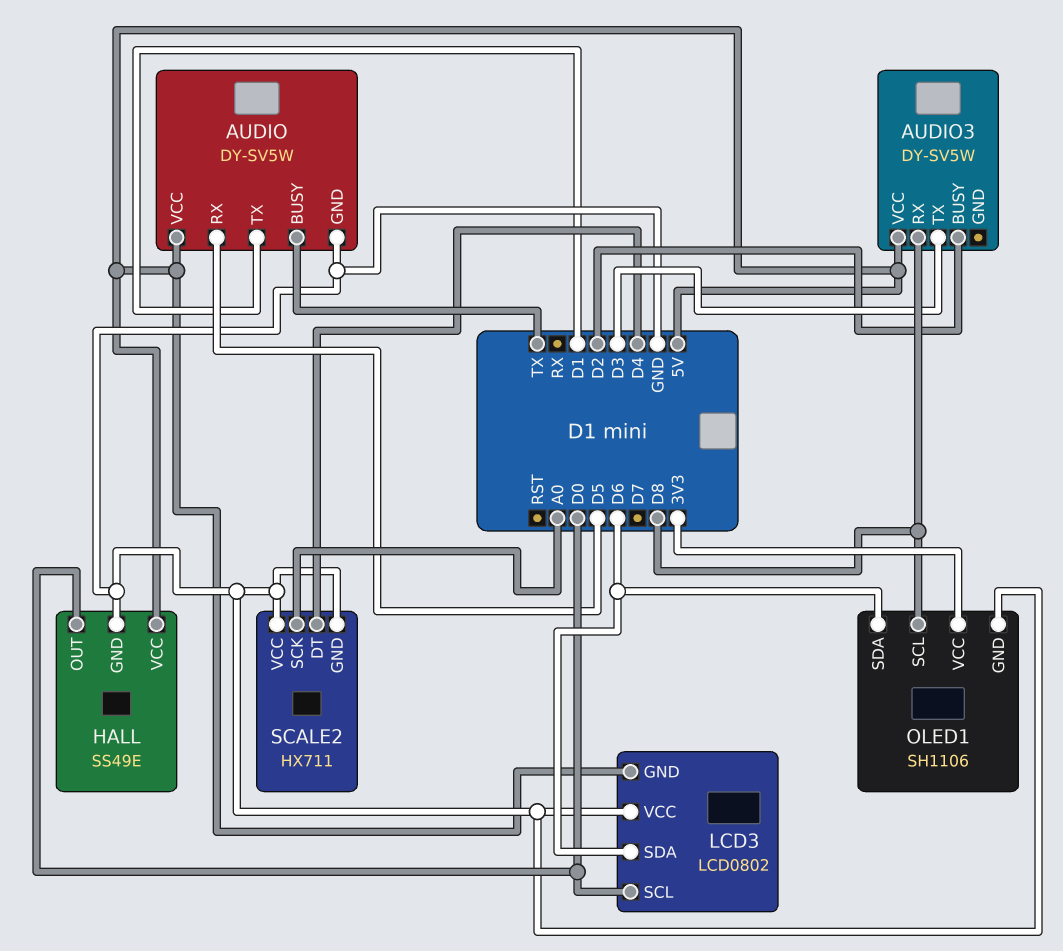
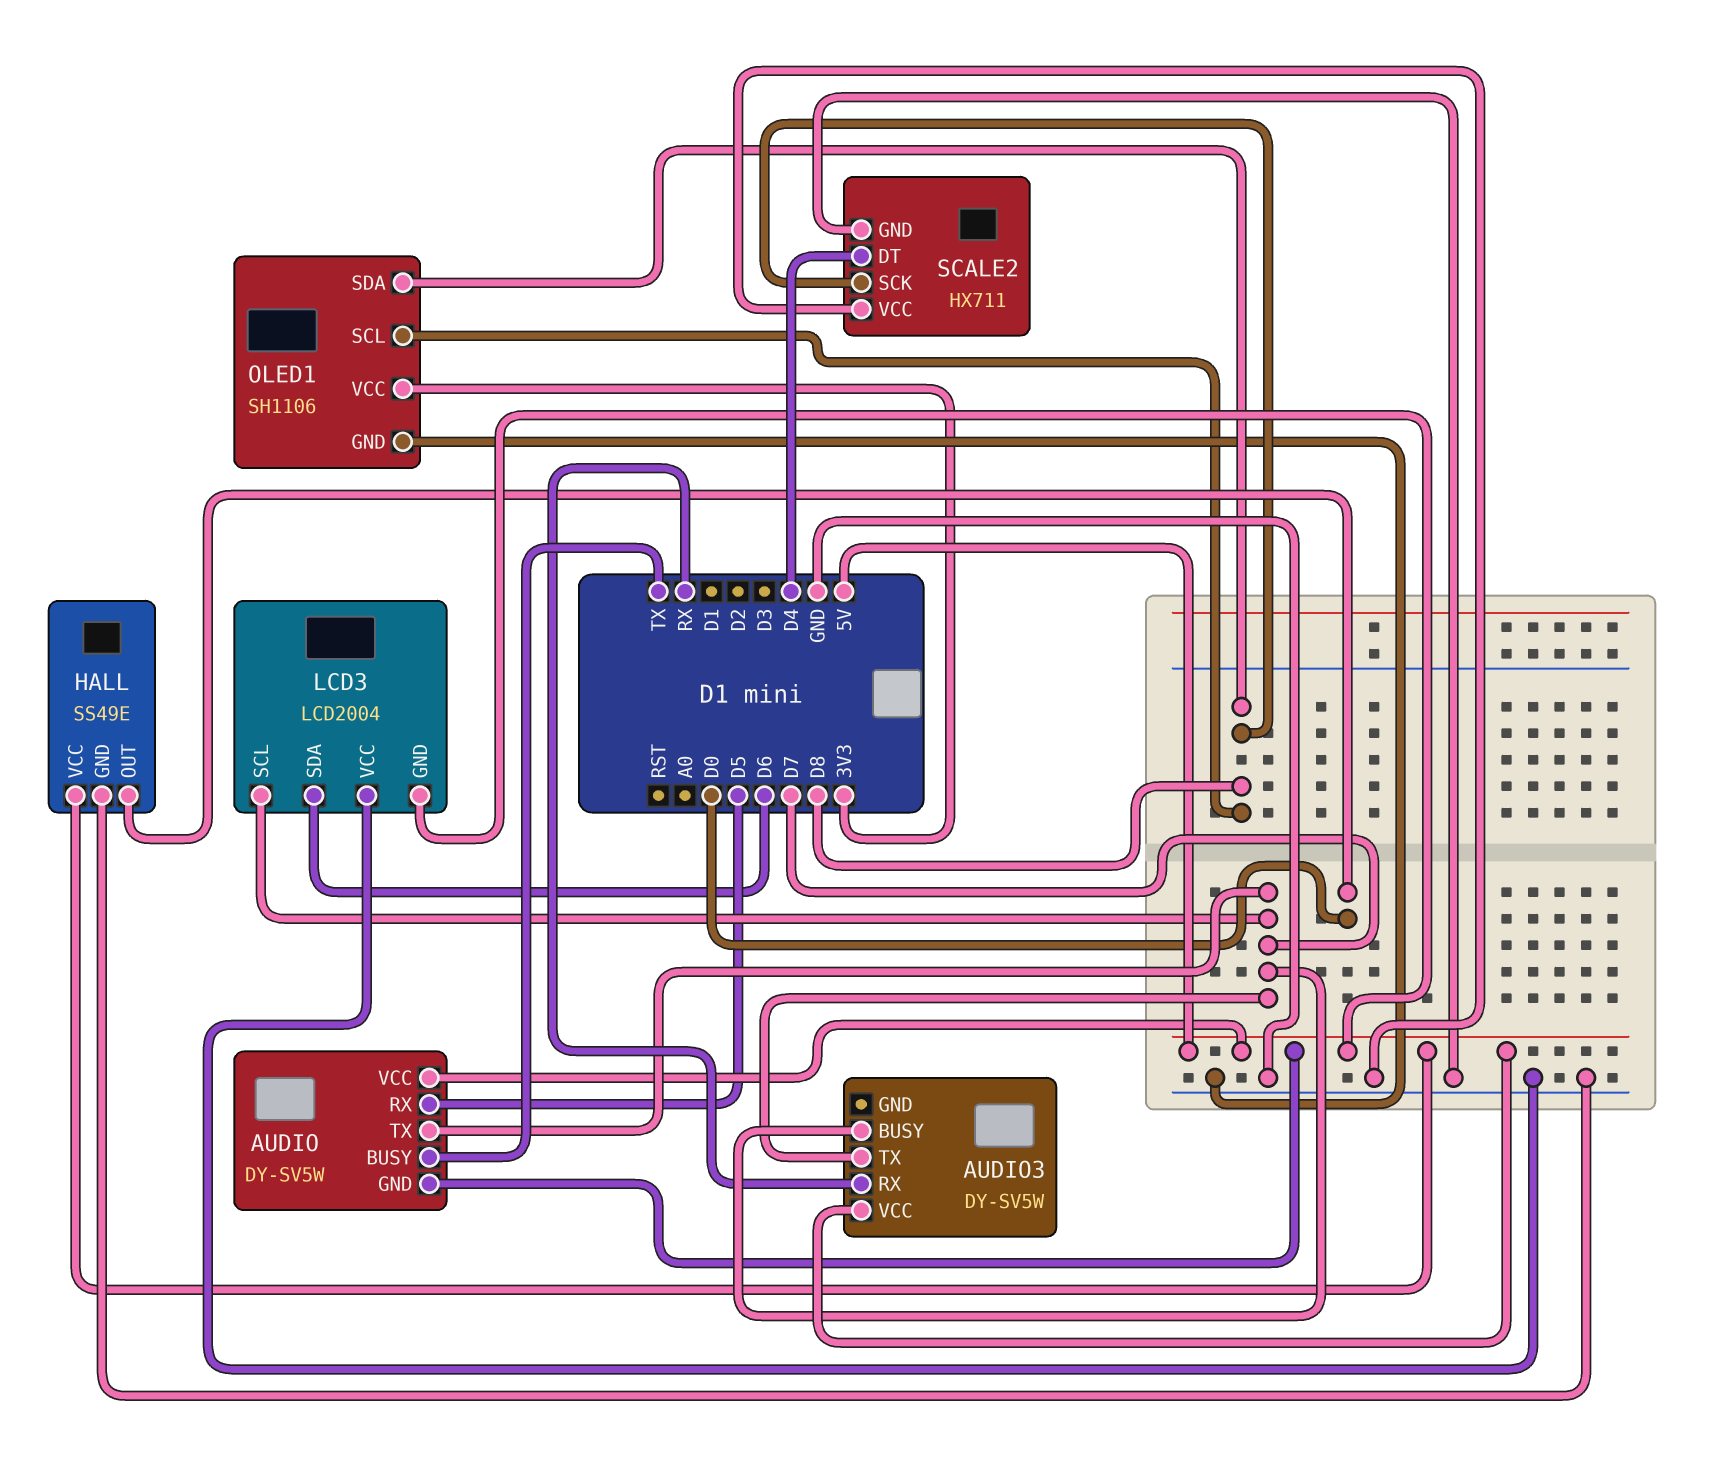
AUDIO pin GND: GND -> 5V
AUDIO pin TX: D1 -> D7
AUDIO3 pin BUSY: D2 -> D7
AUDIO3 pin RX: D8 -> RX
AUDIO3 pin TX: D3 -> D7
LCD3: LCD0802 -> LCD2004
LCD3 pin SCL: D0 -> D7
OLED1 pin SDA: D6 -> D8
SCALE2 pin SCK: A0 -> D8

